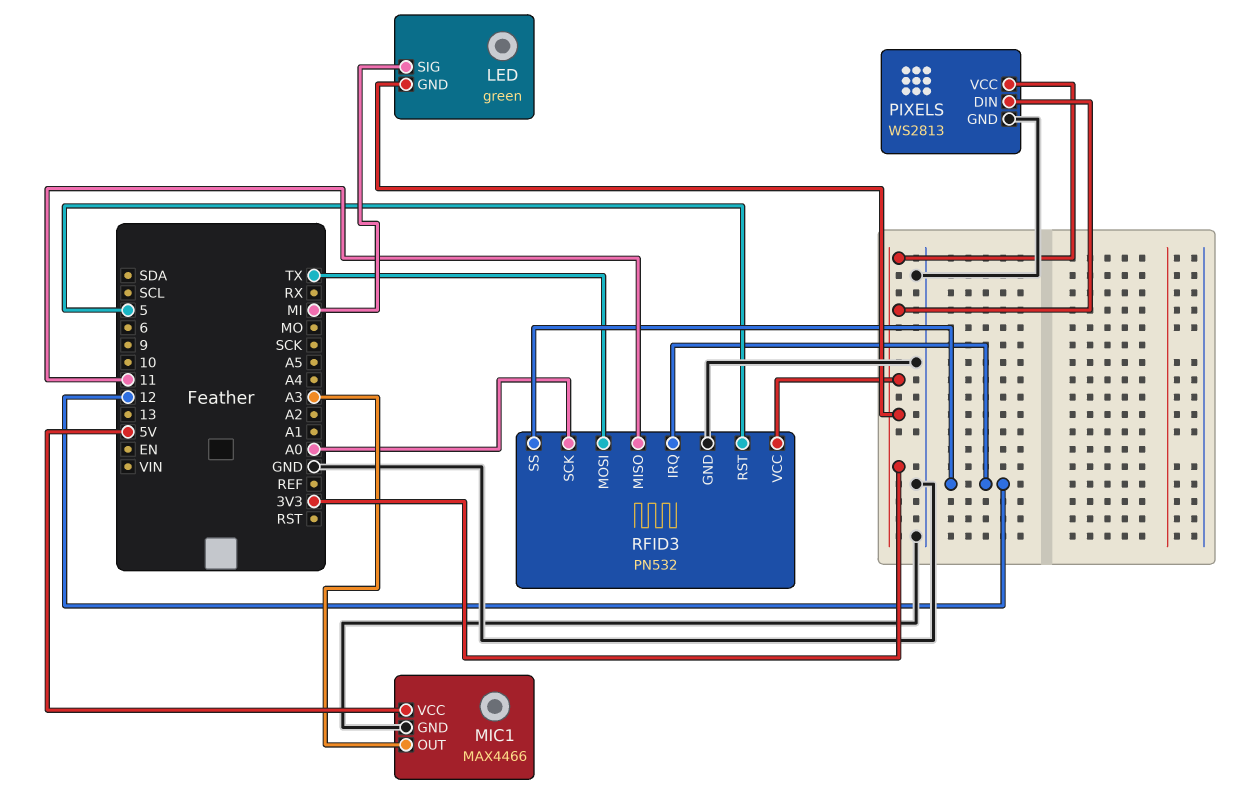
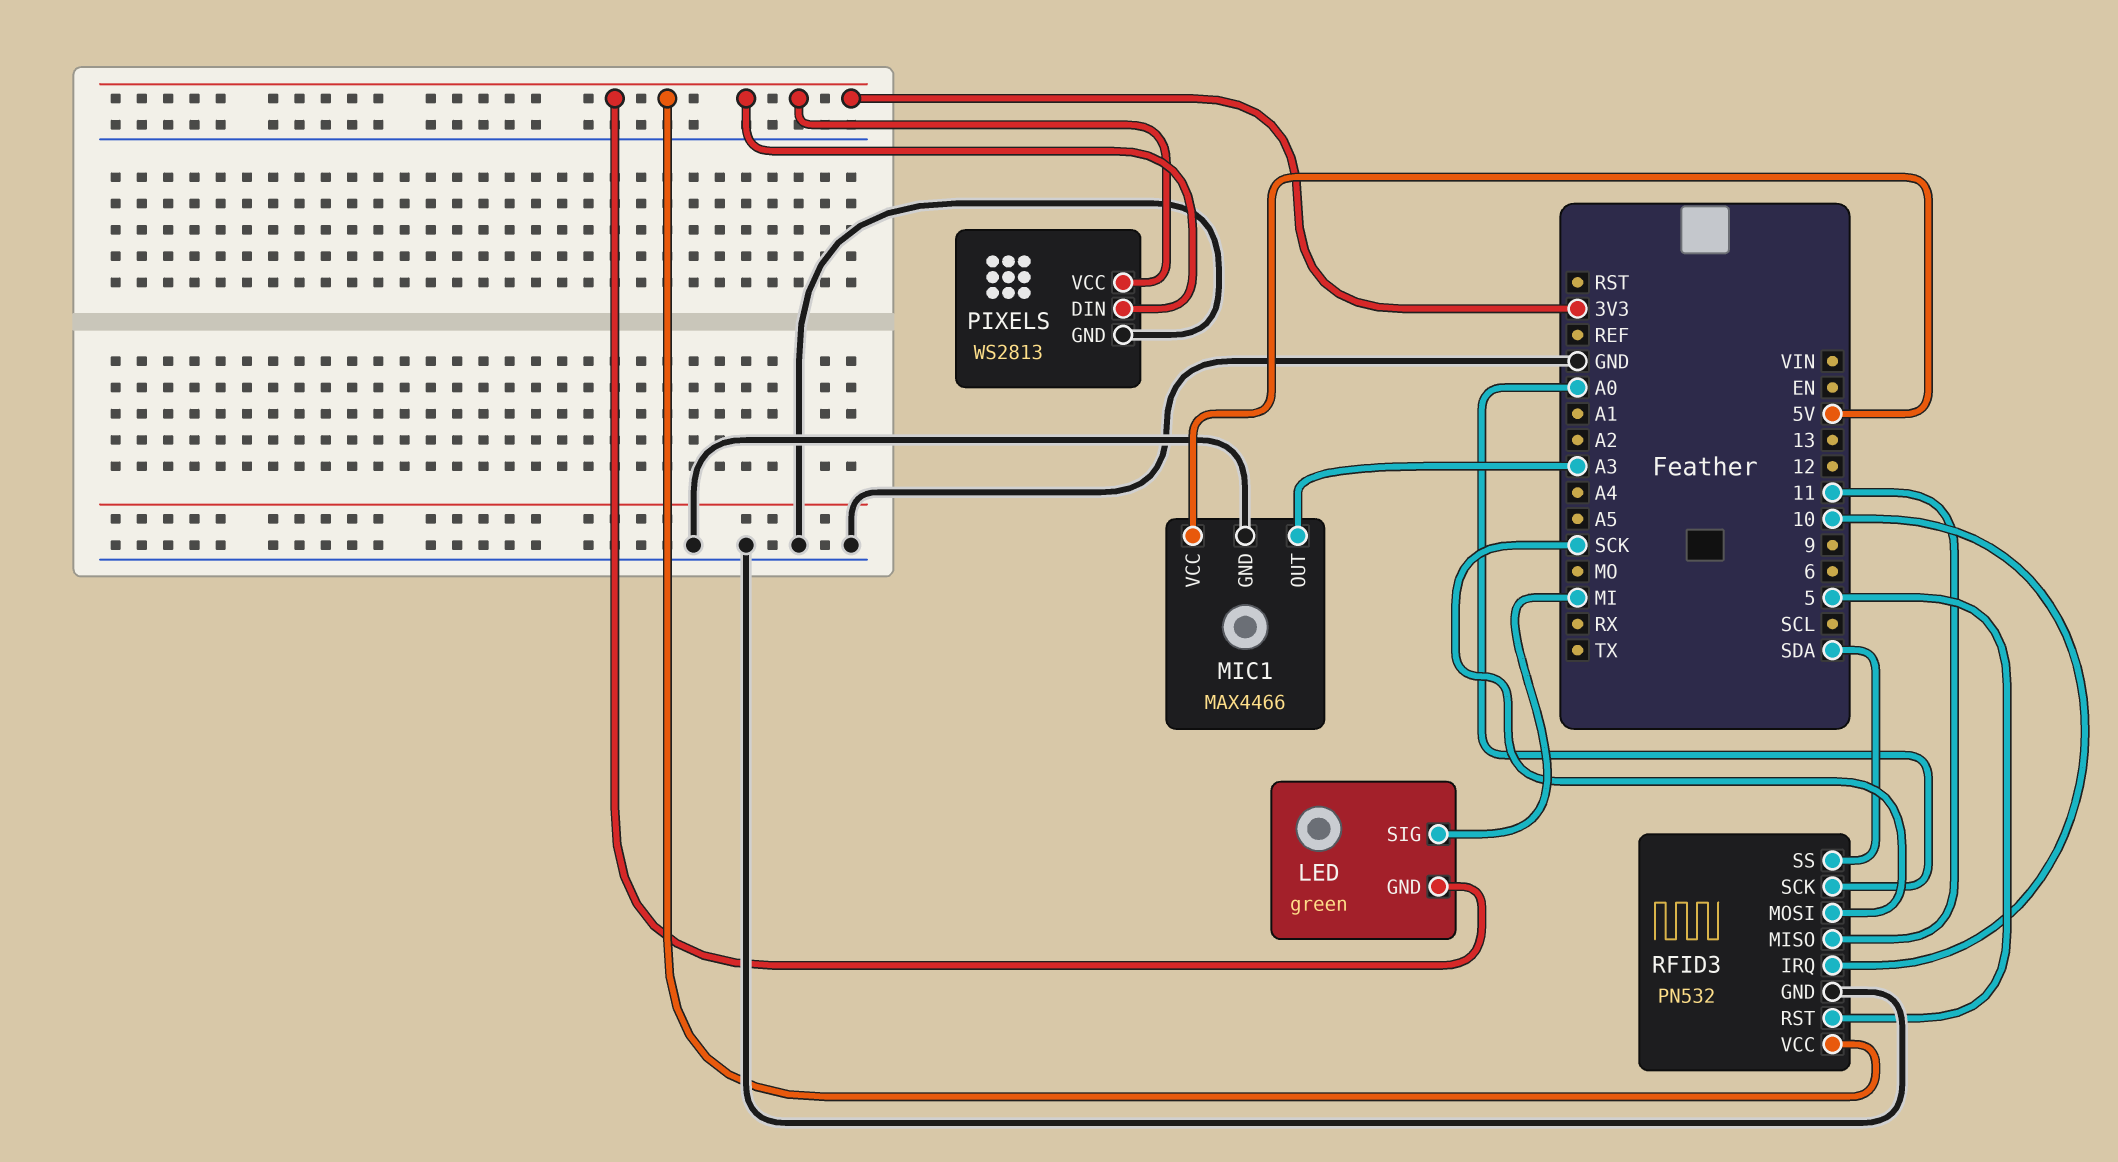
RFID3 pin IRQ: 12 -> 10
RFID3 pin MOSI: TX -> SCK
RFID3 pin SS: 12 -> SDA

